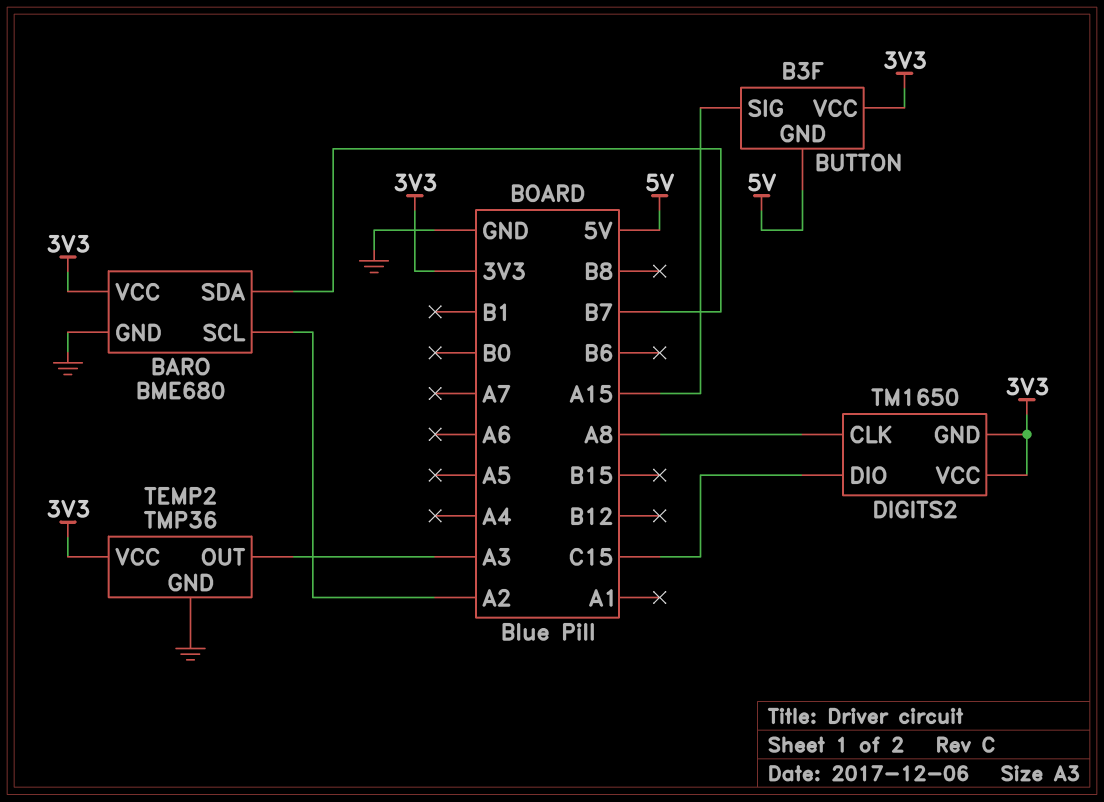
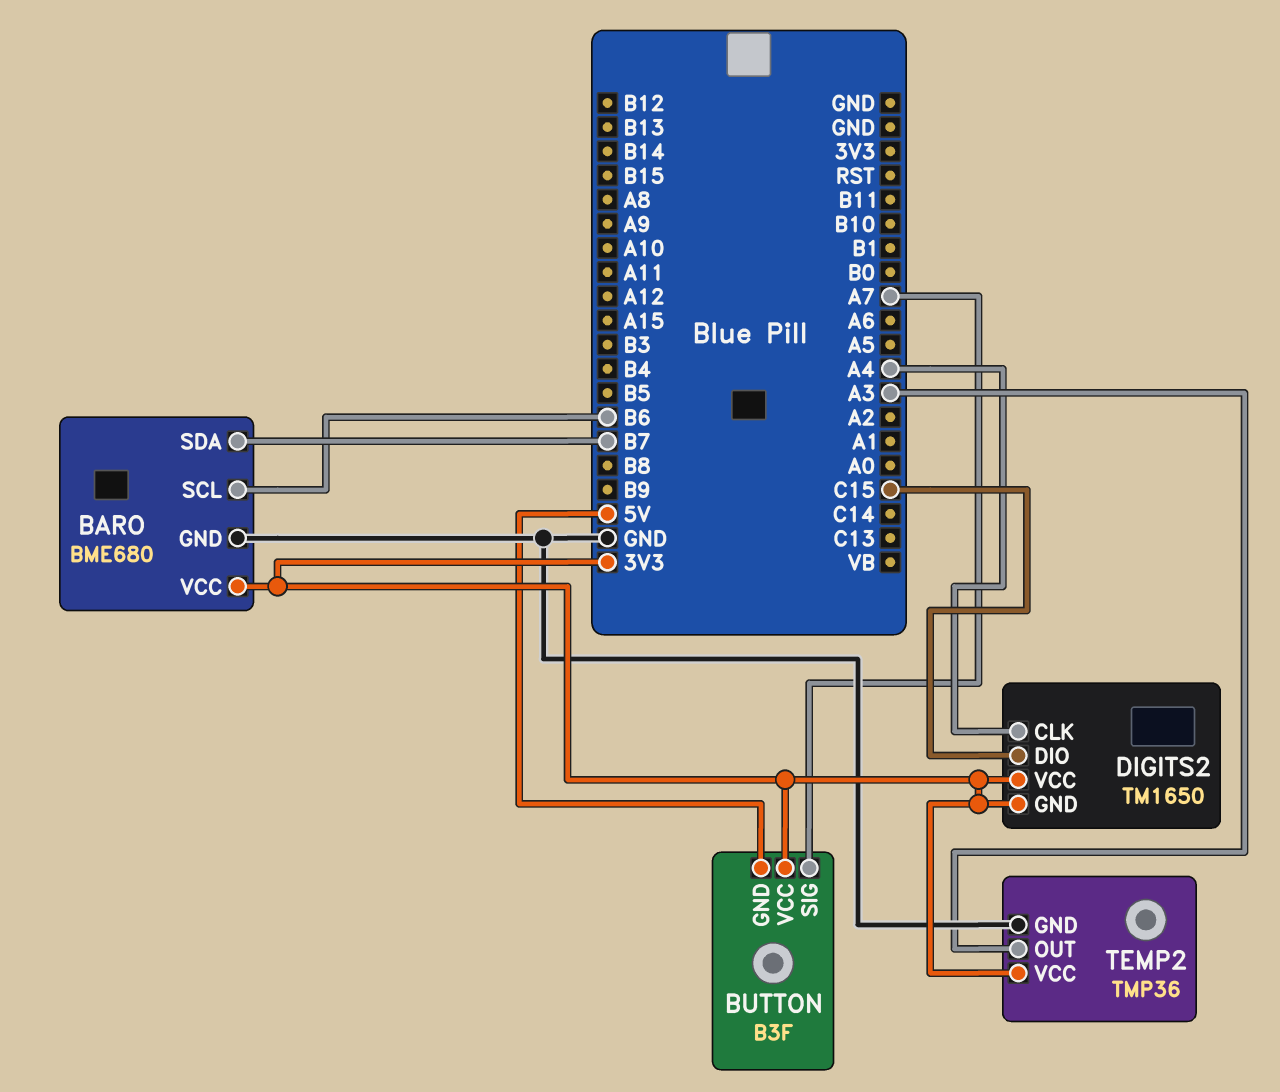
BARO pin SCL: A2 -> B6
BUTTON pin SIG: A15 -> A7
DIGITS2 pin CLK: A8 -> A4

